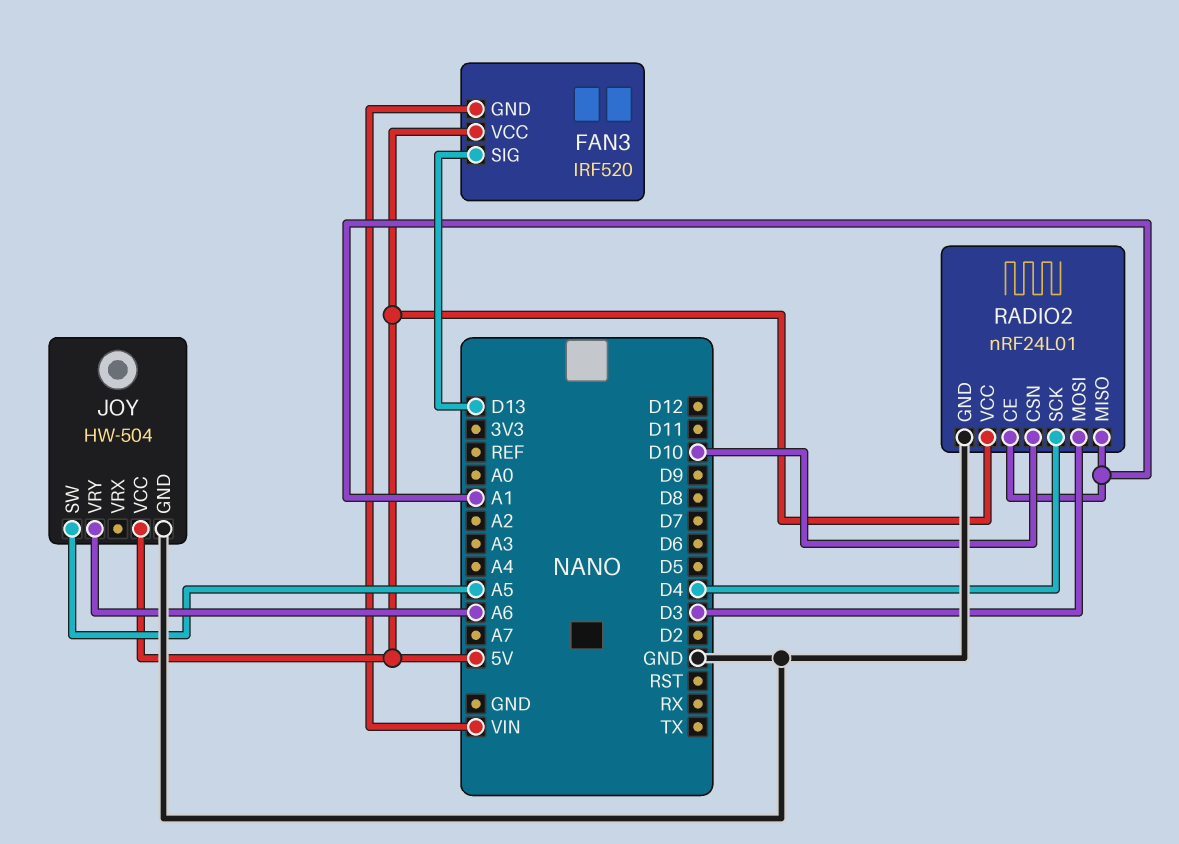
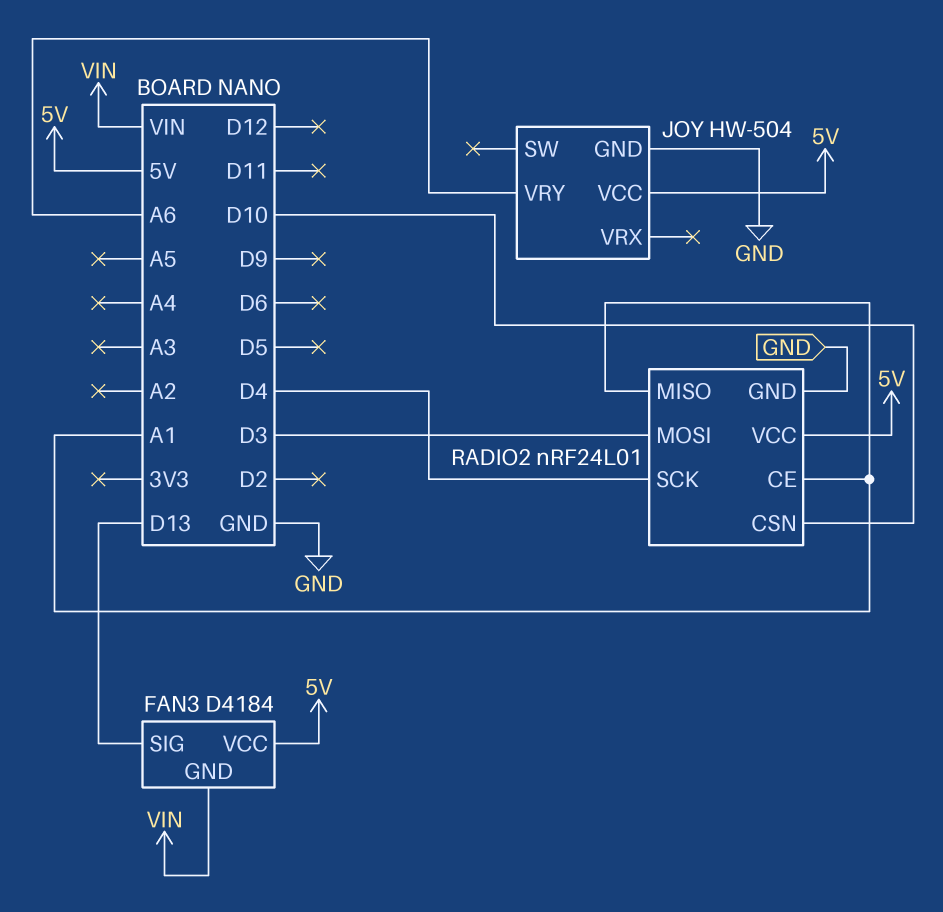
FAN3: IRF520 -> D4184
JOY pin SW: A5 -> none

